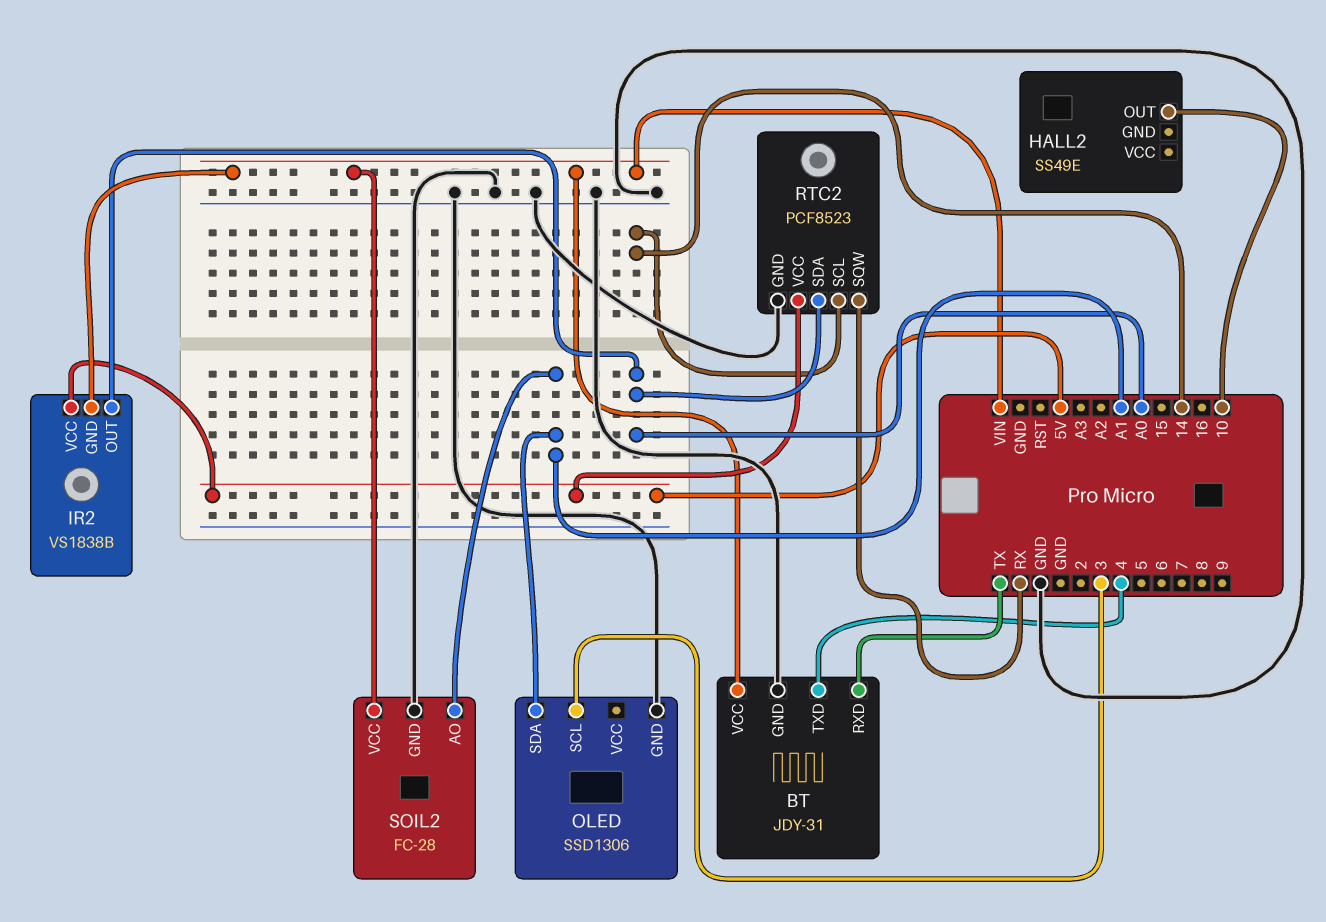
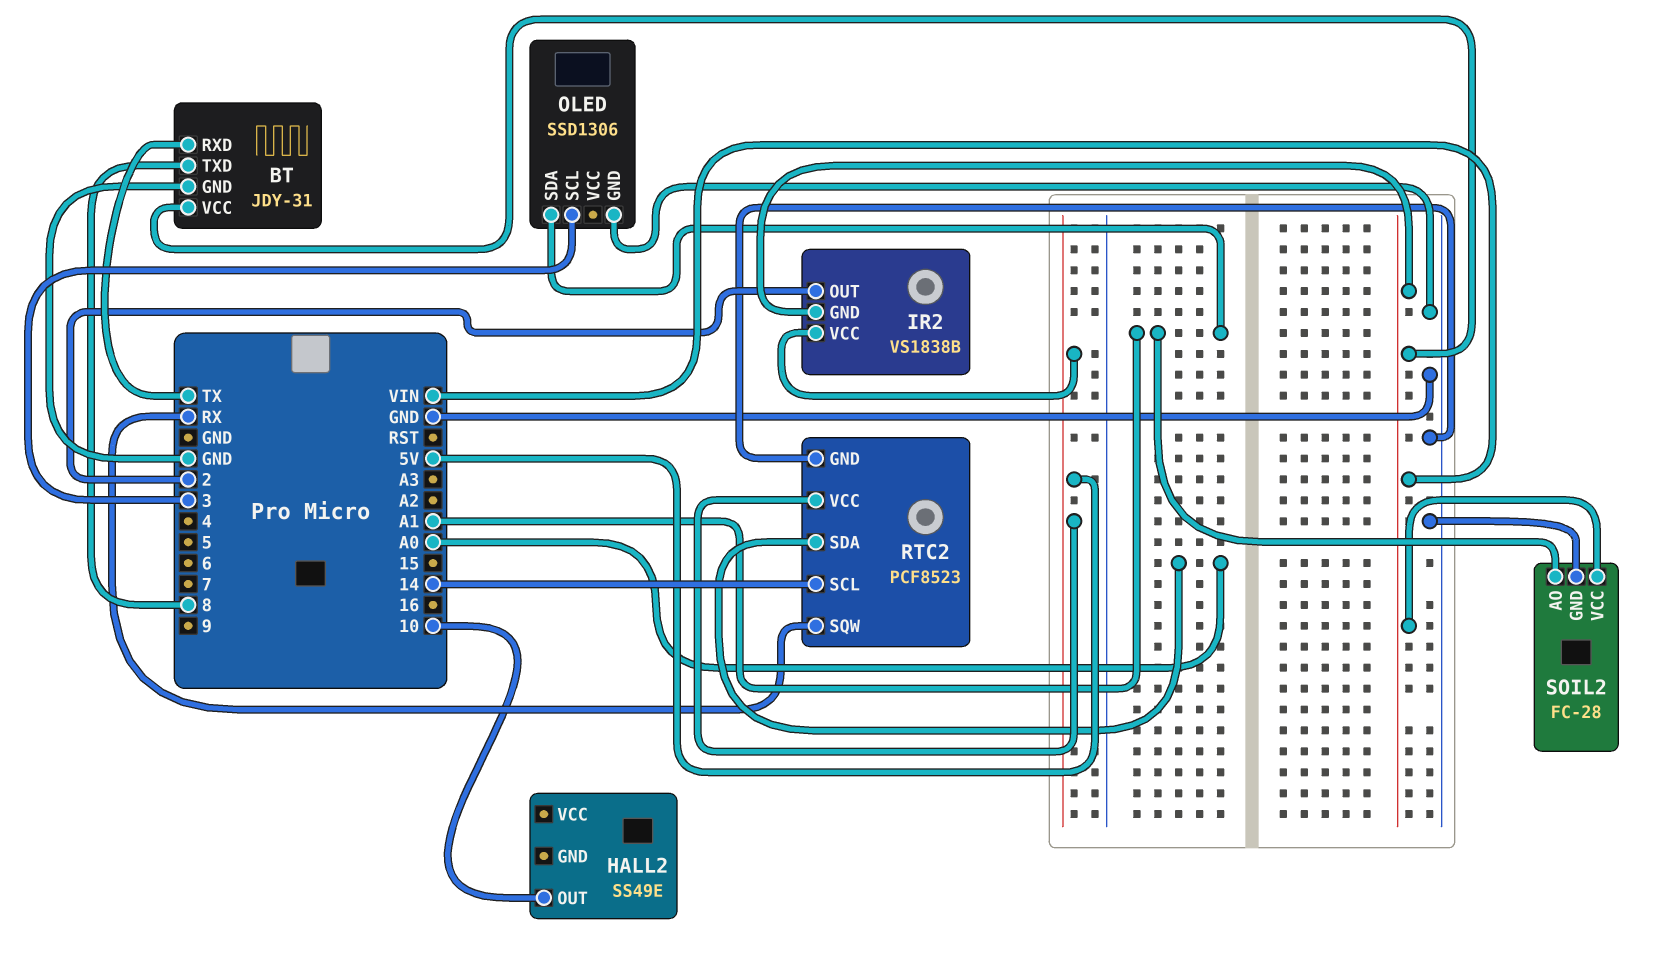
BT pin TXD: 4 -> 8
IR2 pin OUT: A0 -> 2

